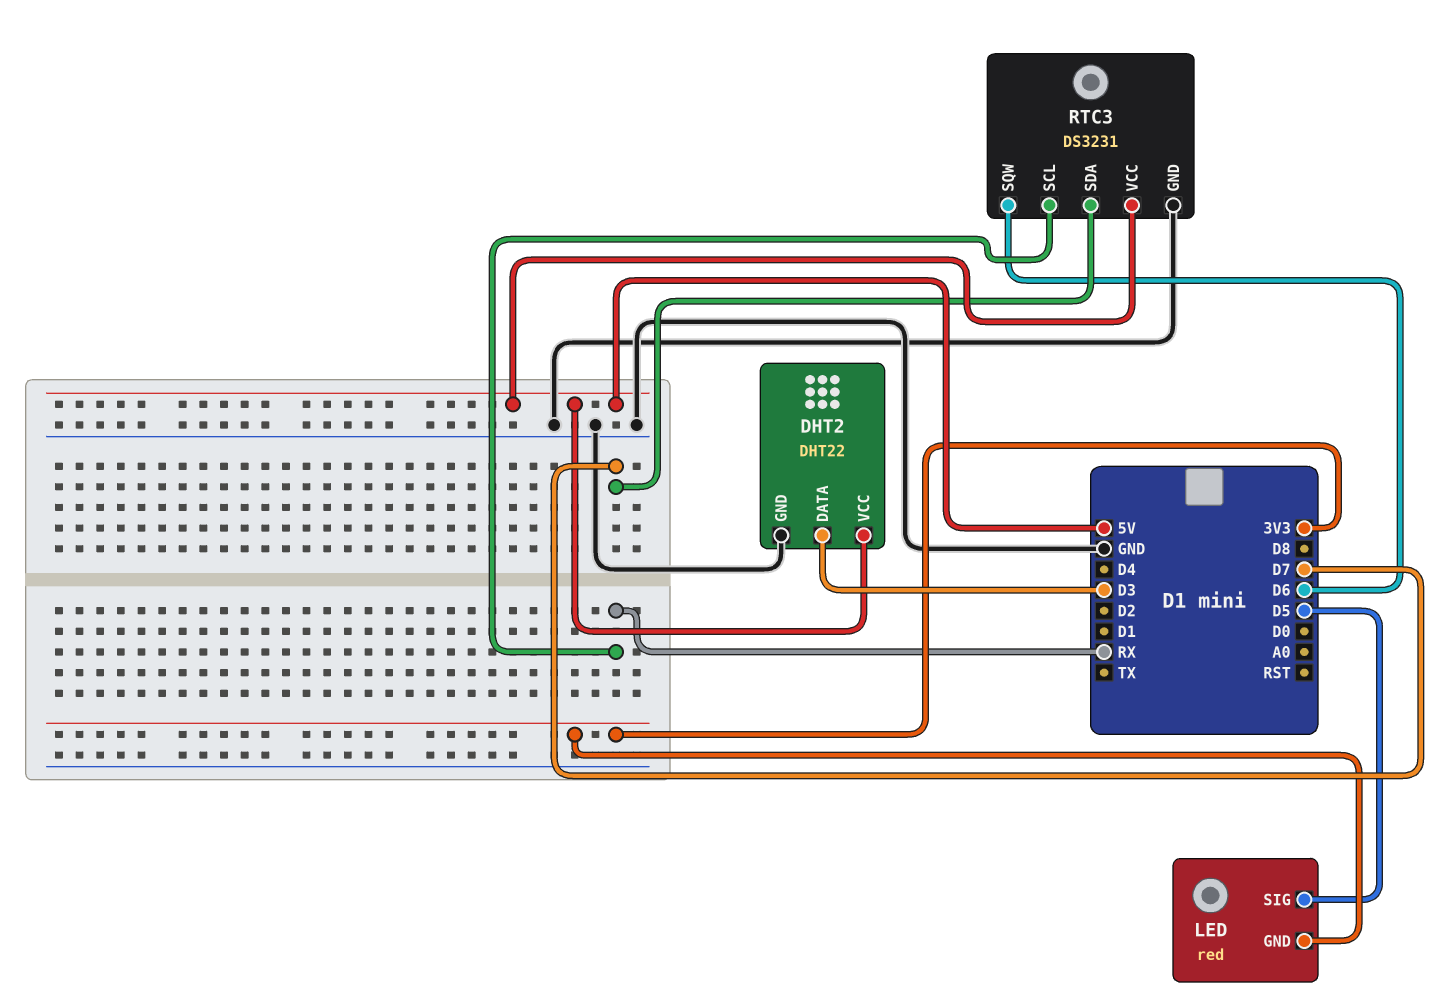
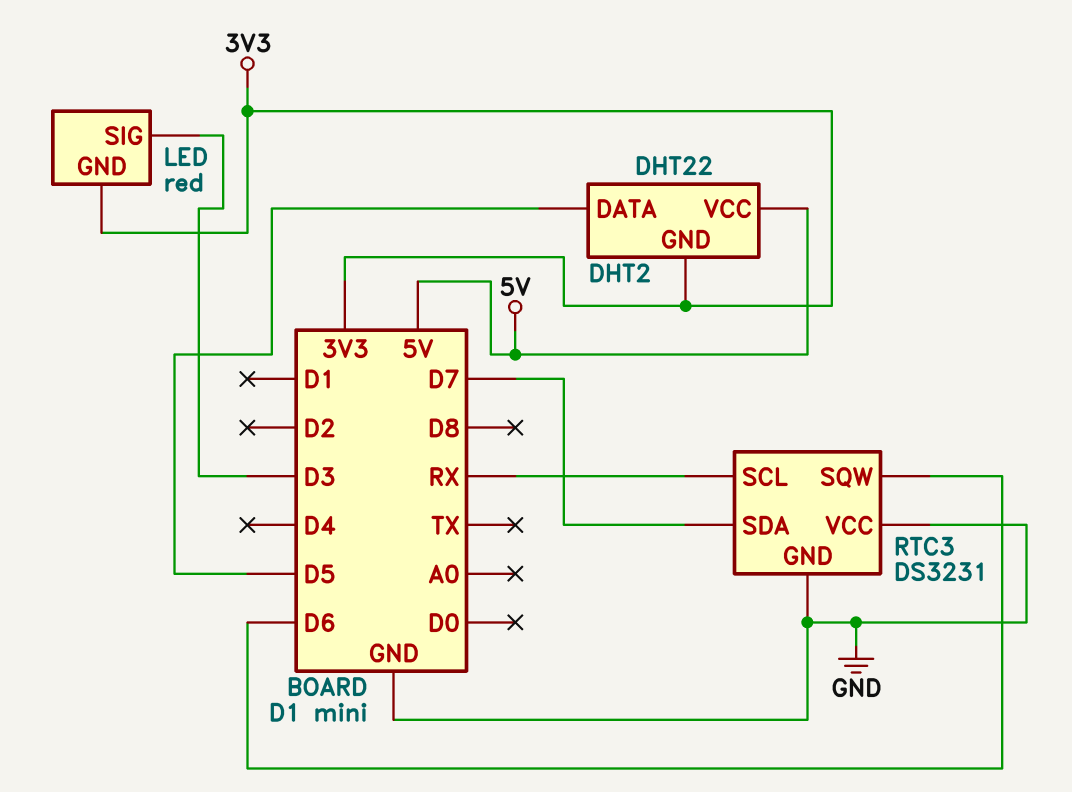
DHT2 pin DATA: D3 -> D5
DHT2 pin GND: GND -> 3V3
LED pin SIG: D5 -> D3
RTC3 pin VCC: 5V -> GND

